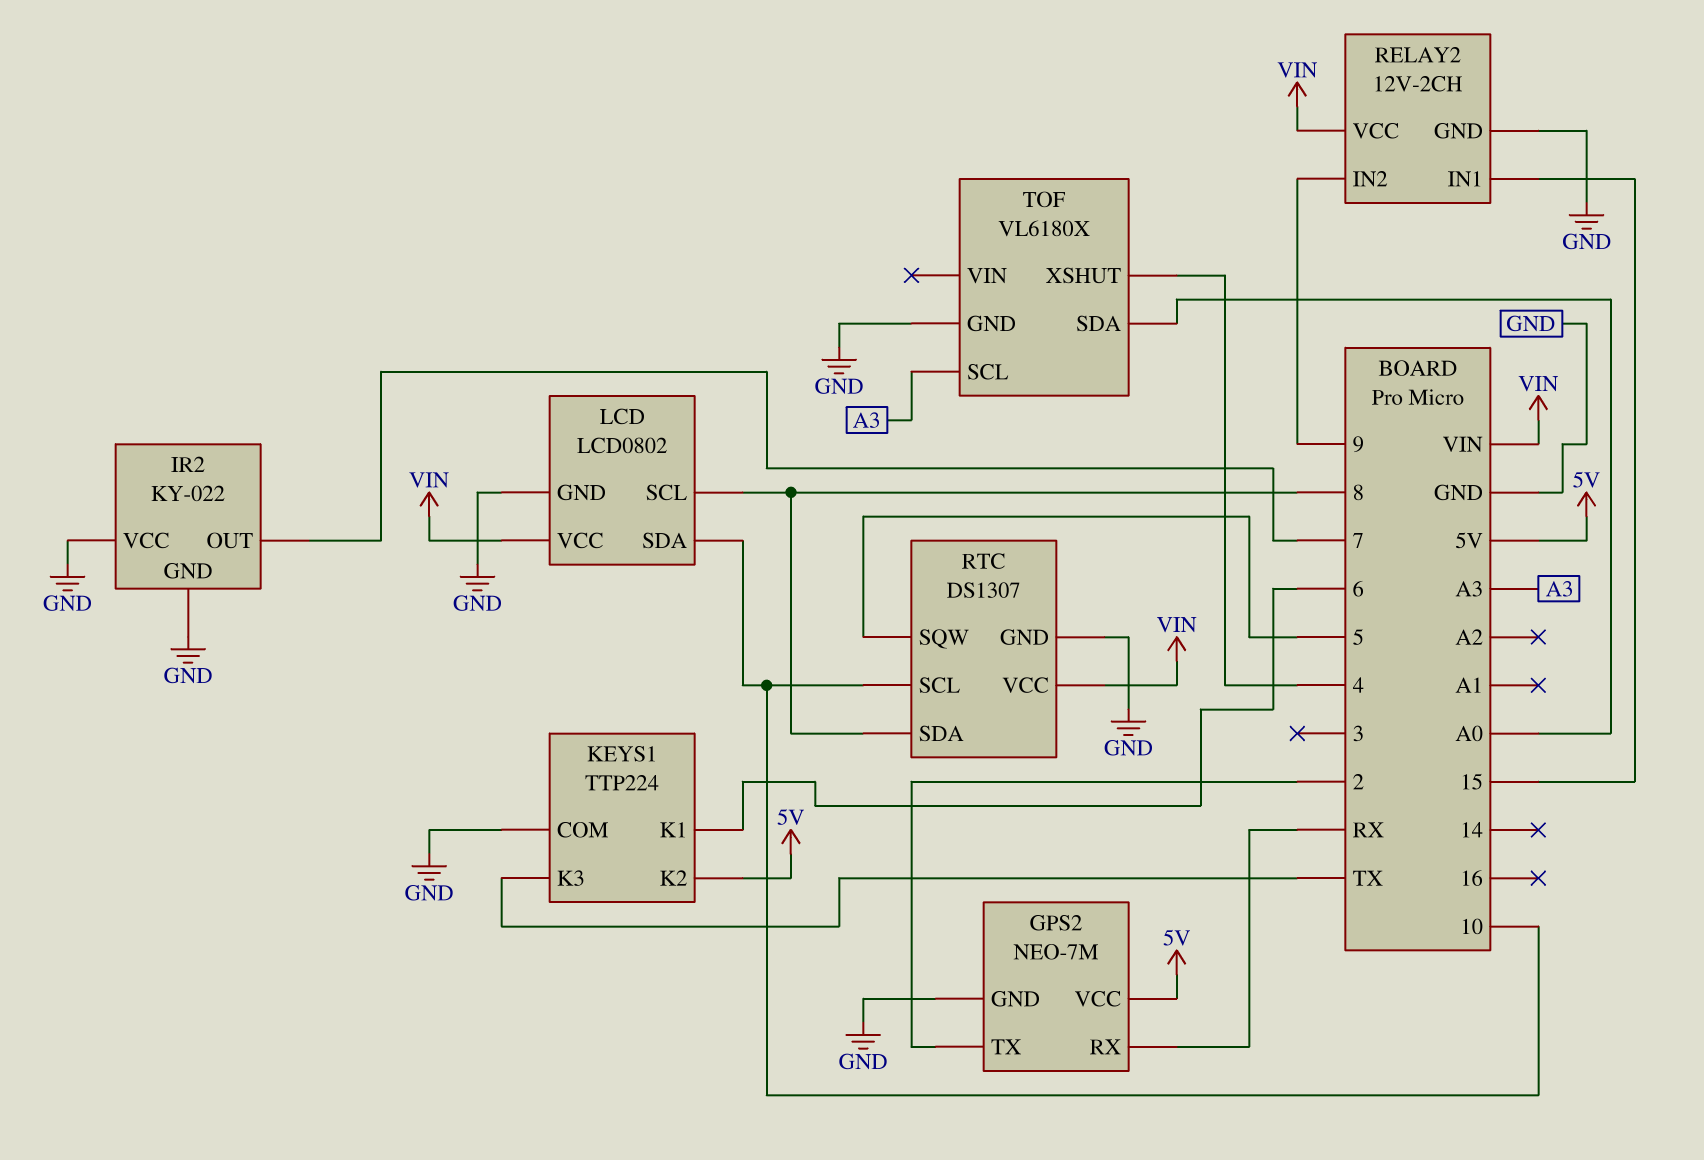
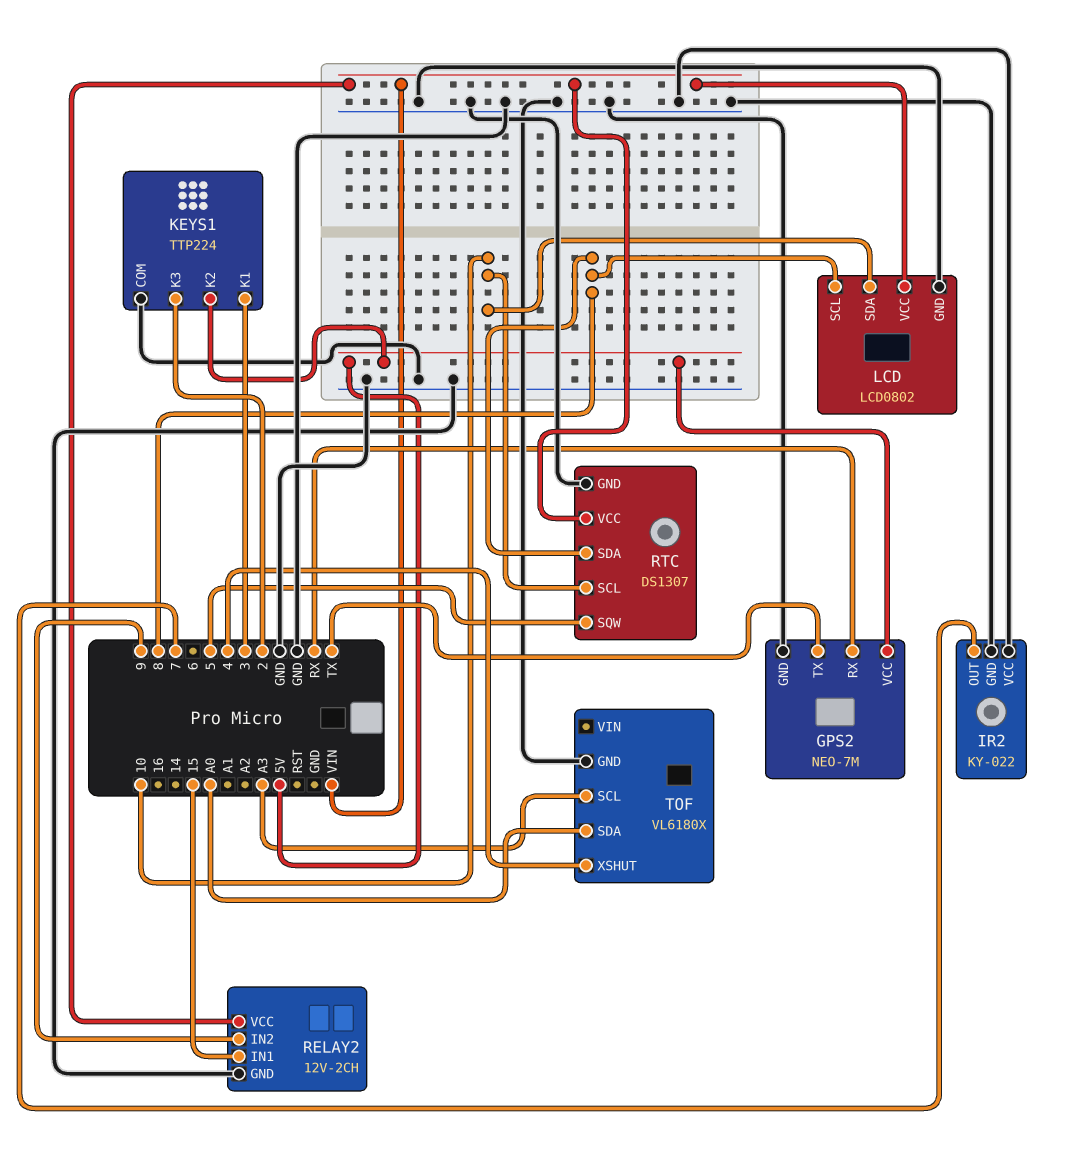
GPS2 pin TX: 2 -> TX
KEYS1 pin K1: 6 -> 3
KEYS1 pin K3: TX -> 2

